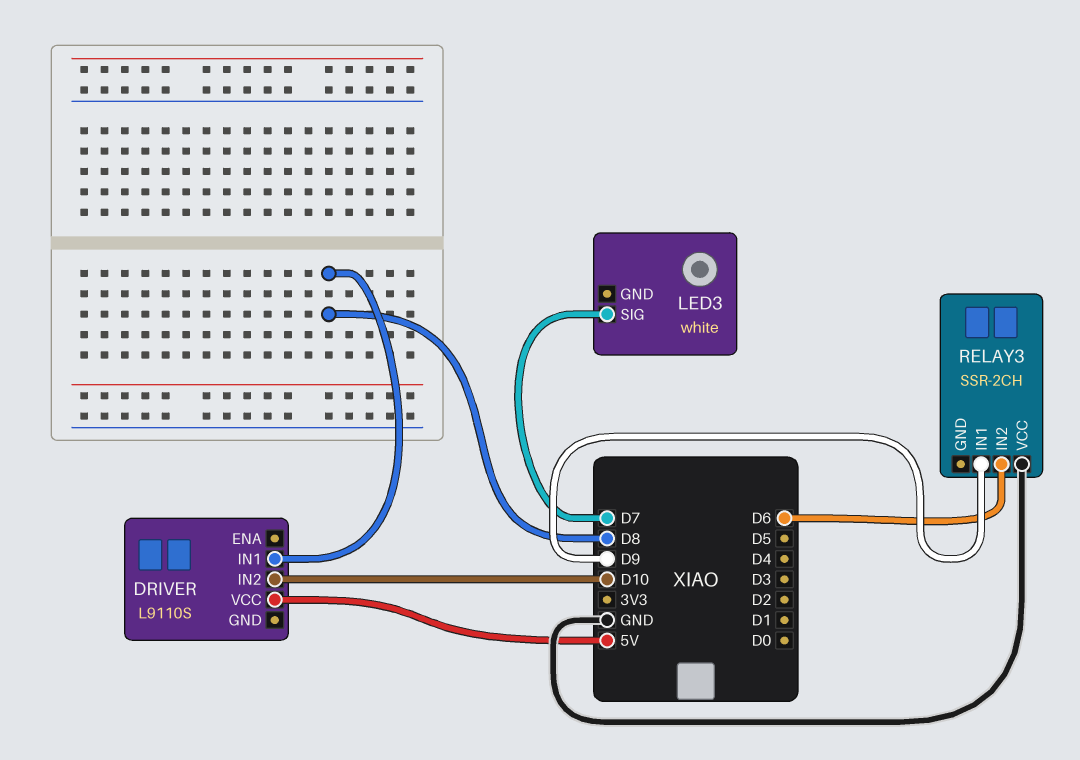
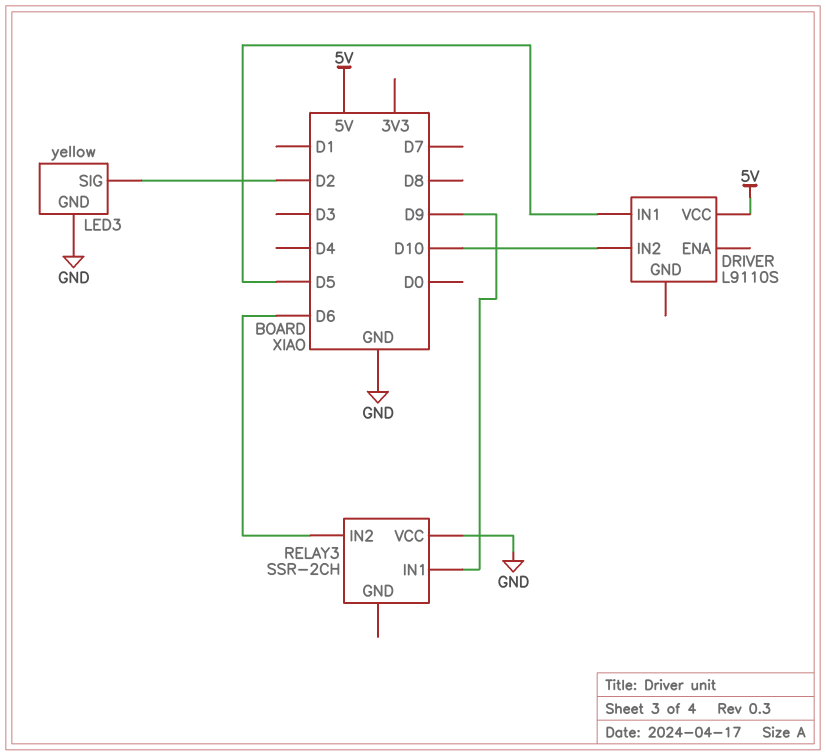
DRIVER pin IN1: D8 -> D5
LED3: white -> yellow
LED3 pin GND: none -> GND
LED3 pin SIG: D7 -> D2

